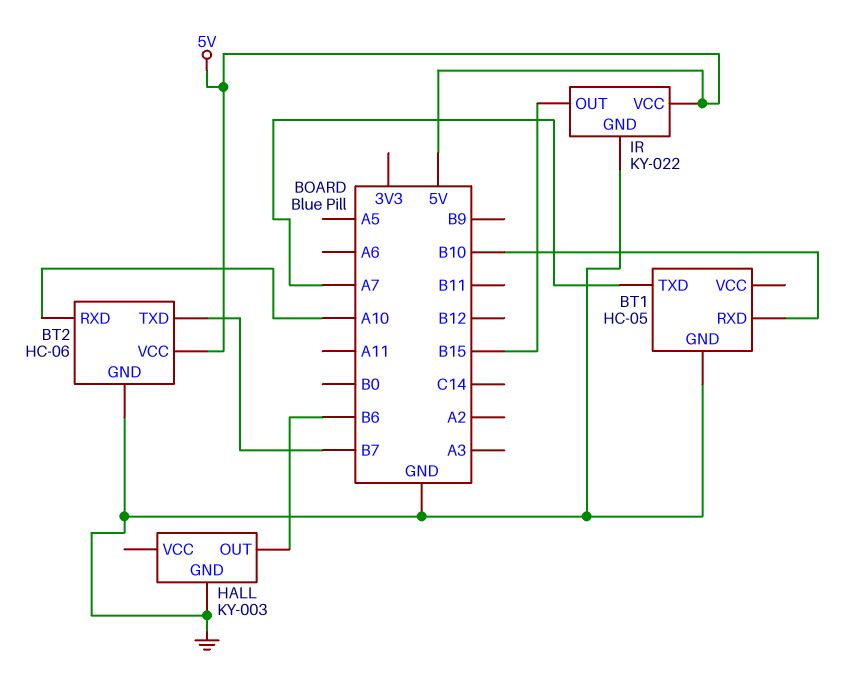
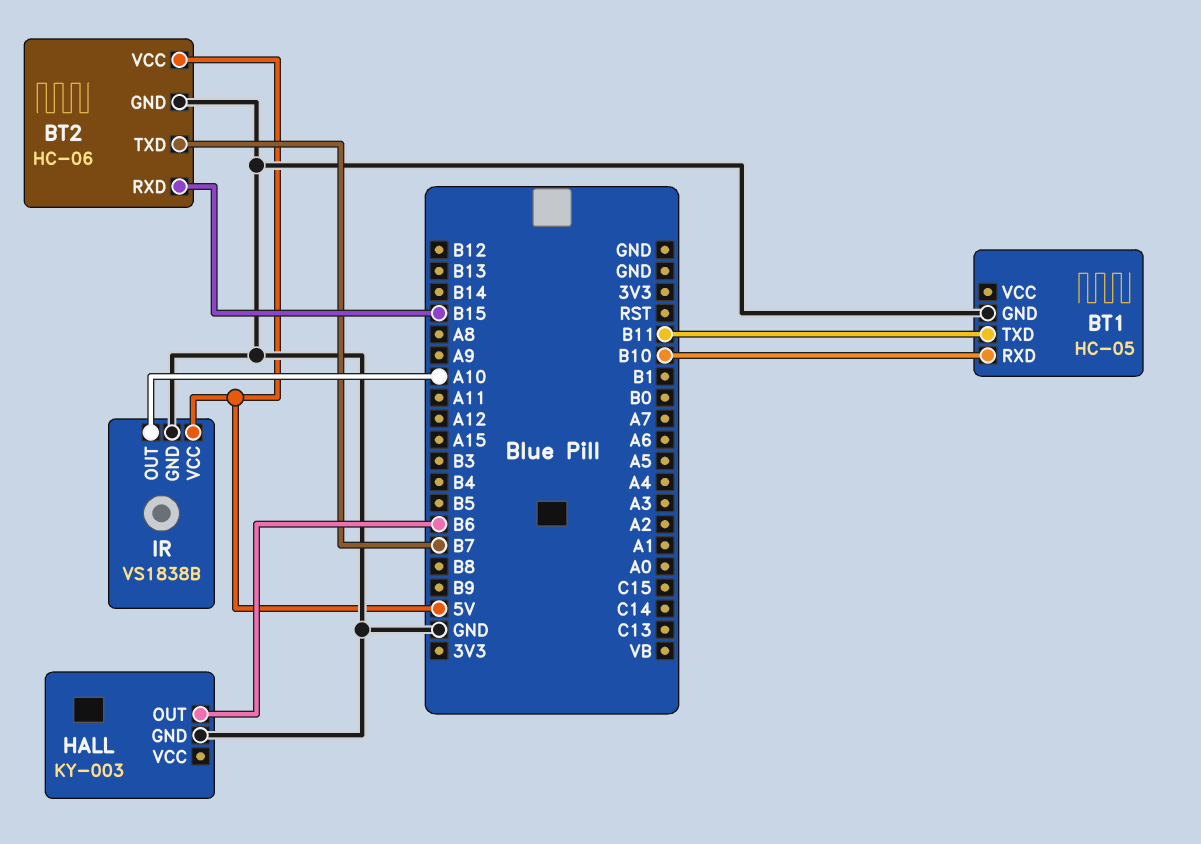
BT1 pin TXD: A7 -> B11
BT2 pin RXD: A10 -> B15
IR: KY-022 -> VS1838B
IR pin OUT: B15 -> A10

